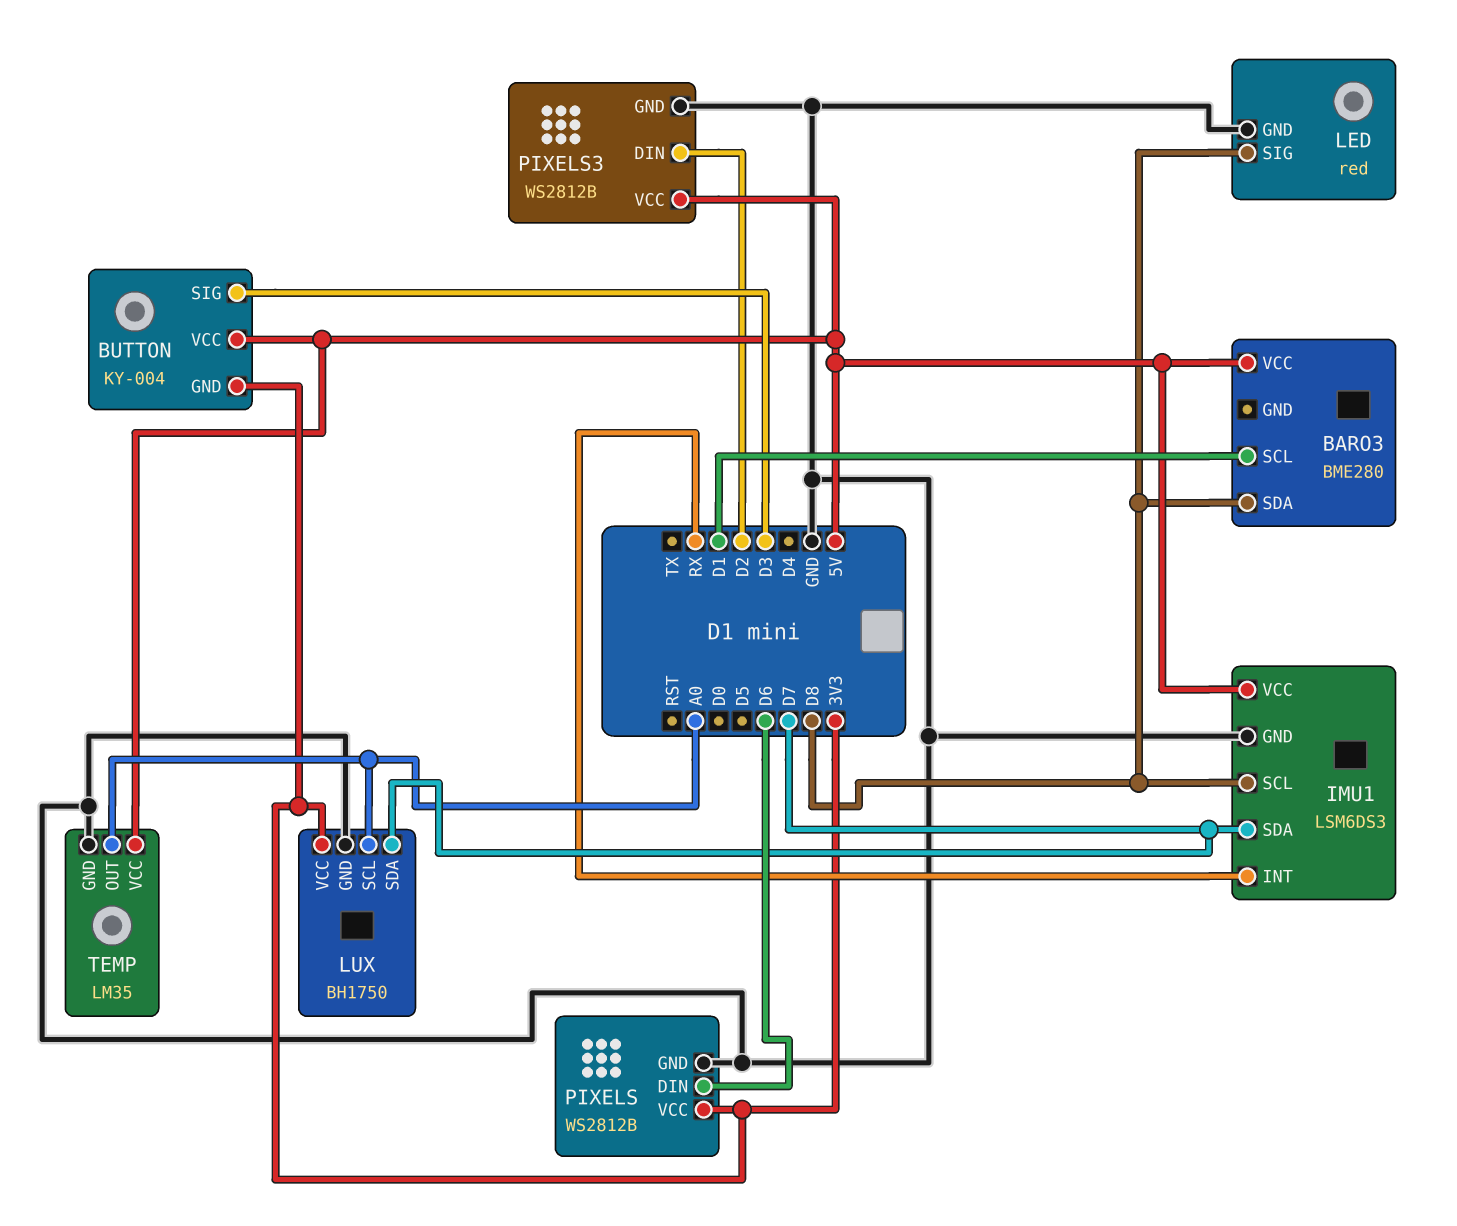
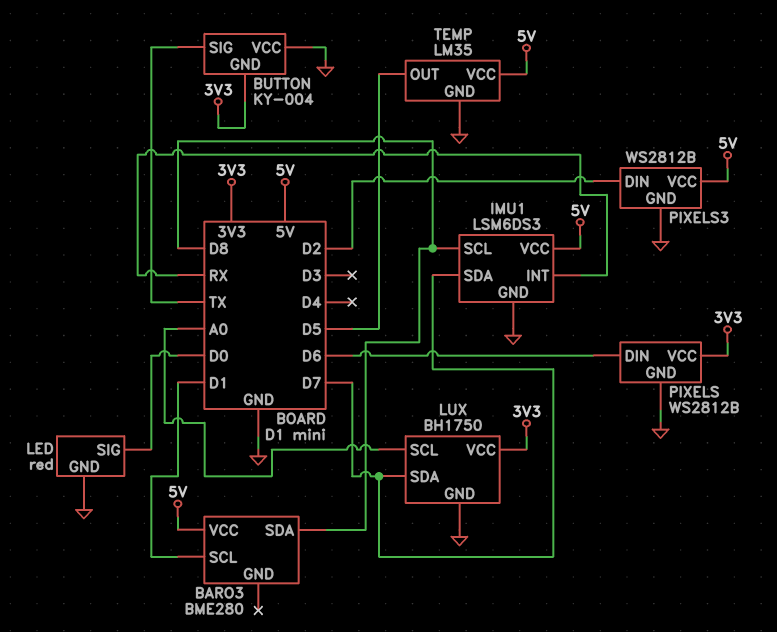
BUTTON pin SIG: D3 -> TX
BUTTON pin VCC: 5V -> GND
LED pin SIG: D8 -> D0
TEMP pin OUT: A0 -> D5

